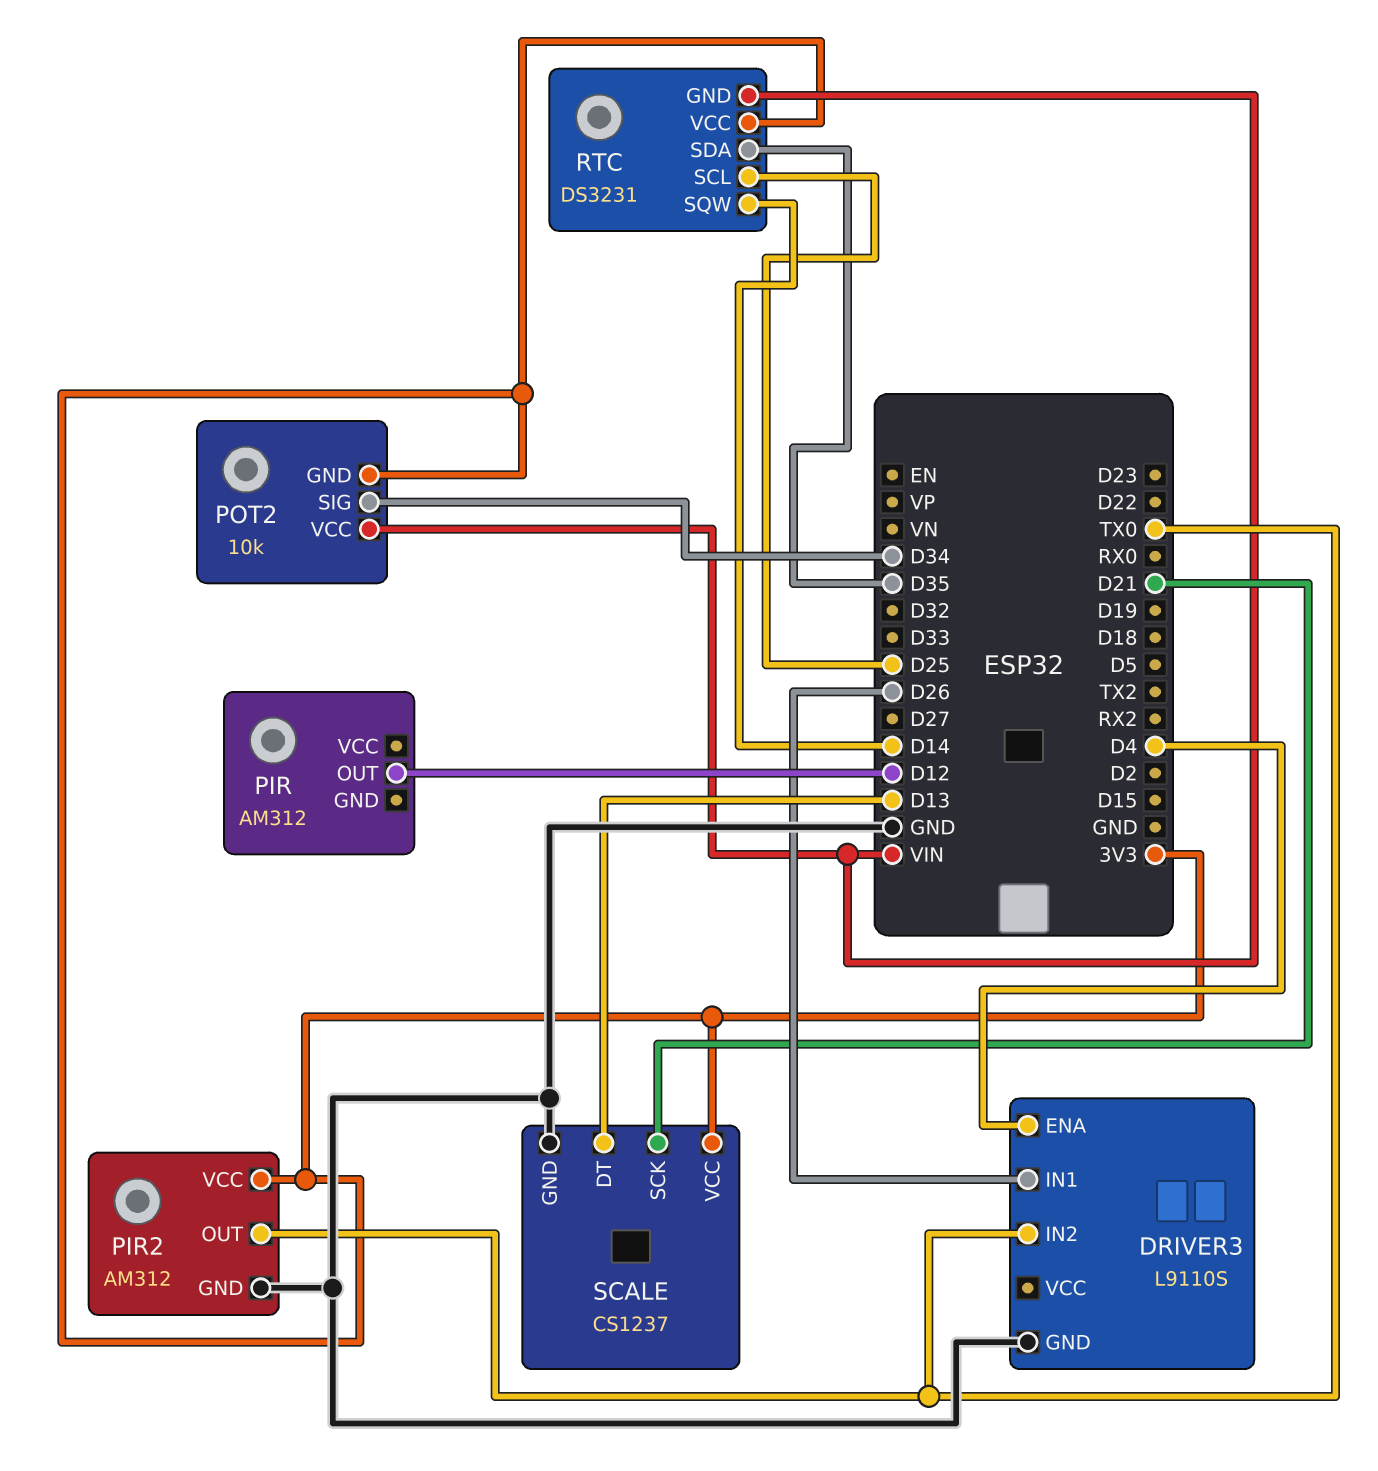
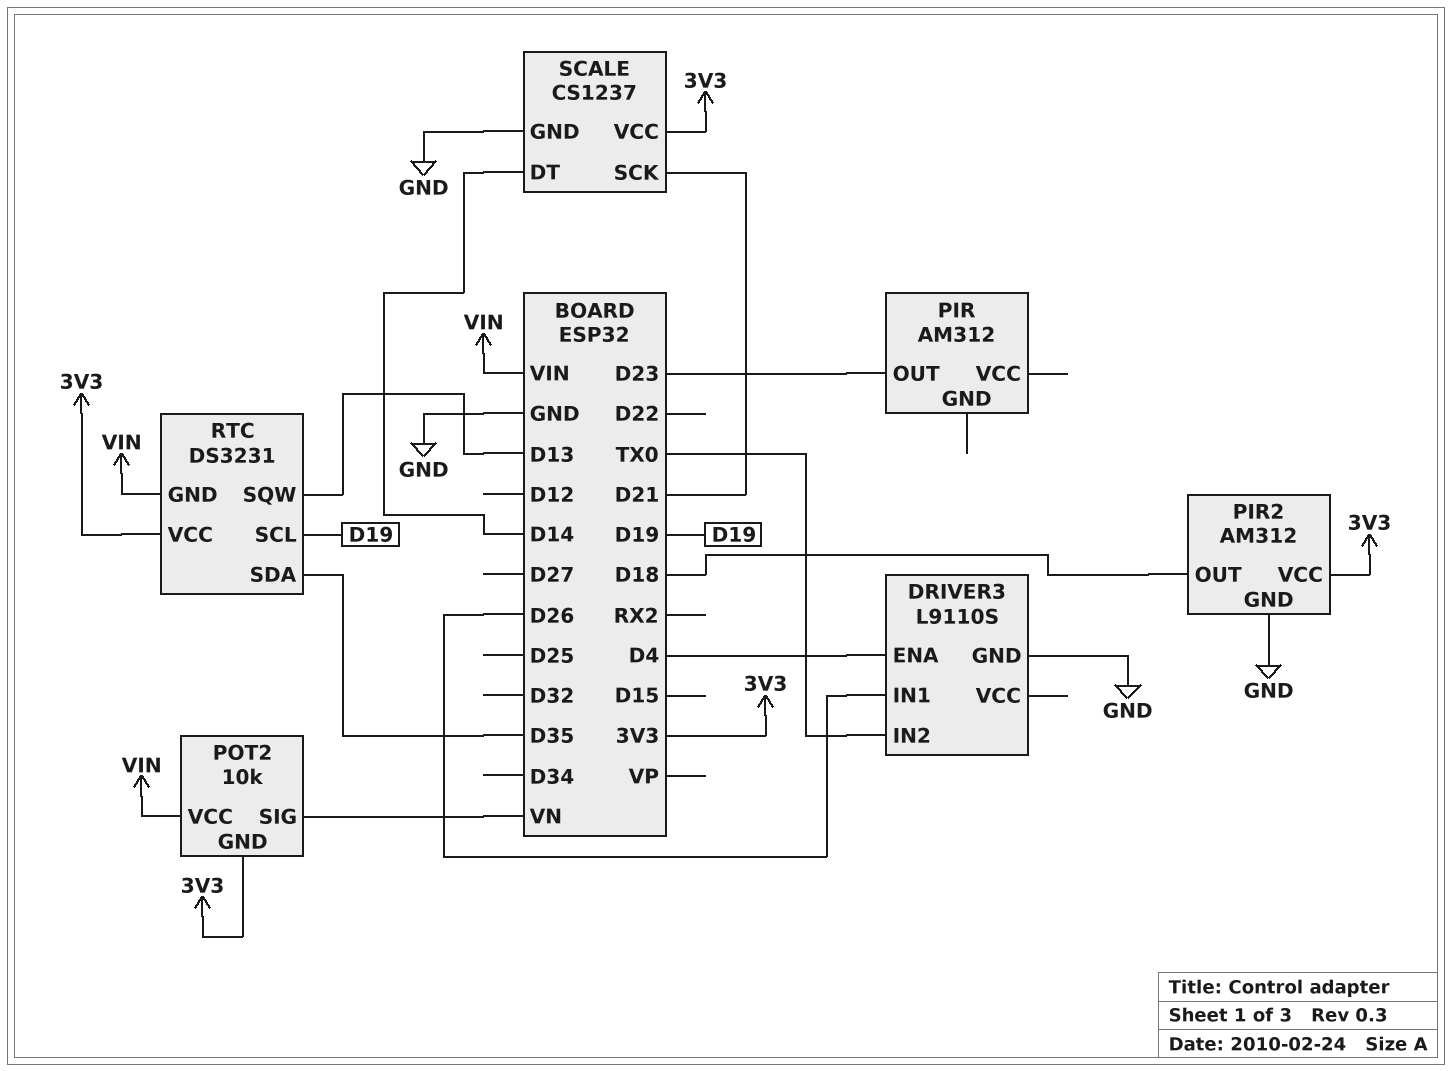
PIR pin OUT: D12 -> D23
PIR2 pin OUT: TX0 -> D18
POT2 pin SIG: D34 -> VN
RTC pin SCL: D25 -> D19
RTC pin SQW: D14 -> D13
SCALE pin DT: D13 -> D14

